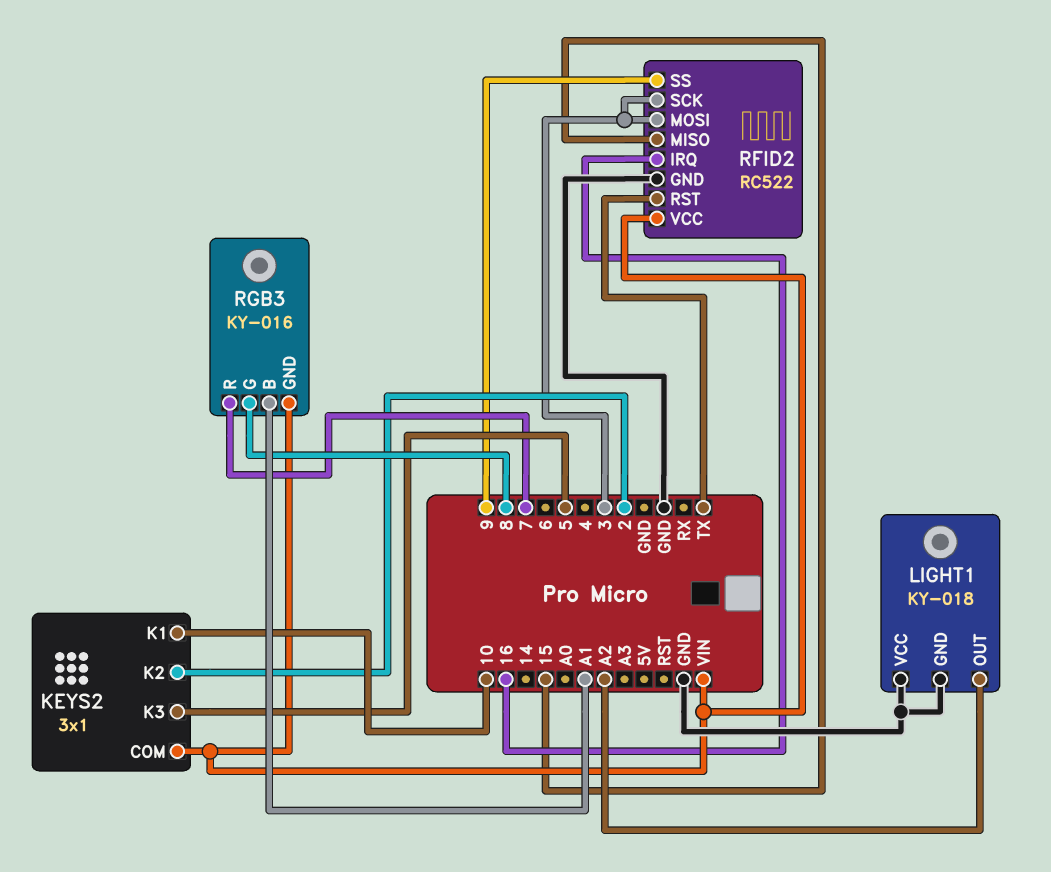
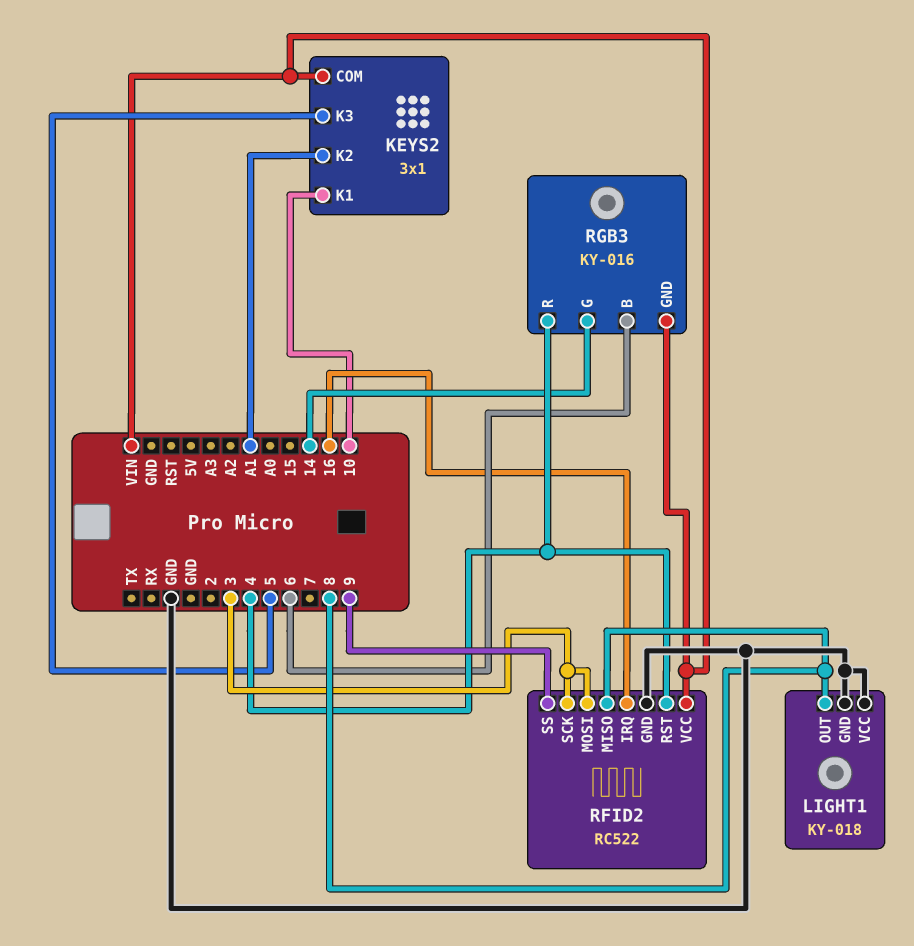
KEYS2 pin K2: 2 -> A1
LIGHT1 pin OUT: A2 -> 8
RFID2 pin MISO: 15 -> 8
RFID2 pin RST: TX -> 4
RGB3 pin B: A1 -> 6
RGB3 pin G: 8 -> 14
RGB3 pin R: 7 -> 4

